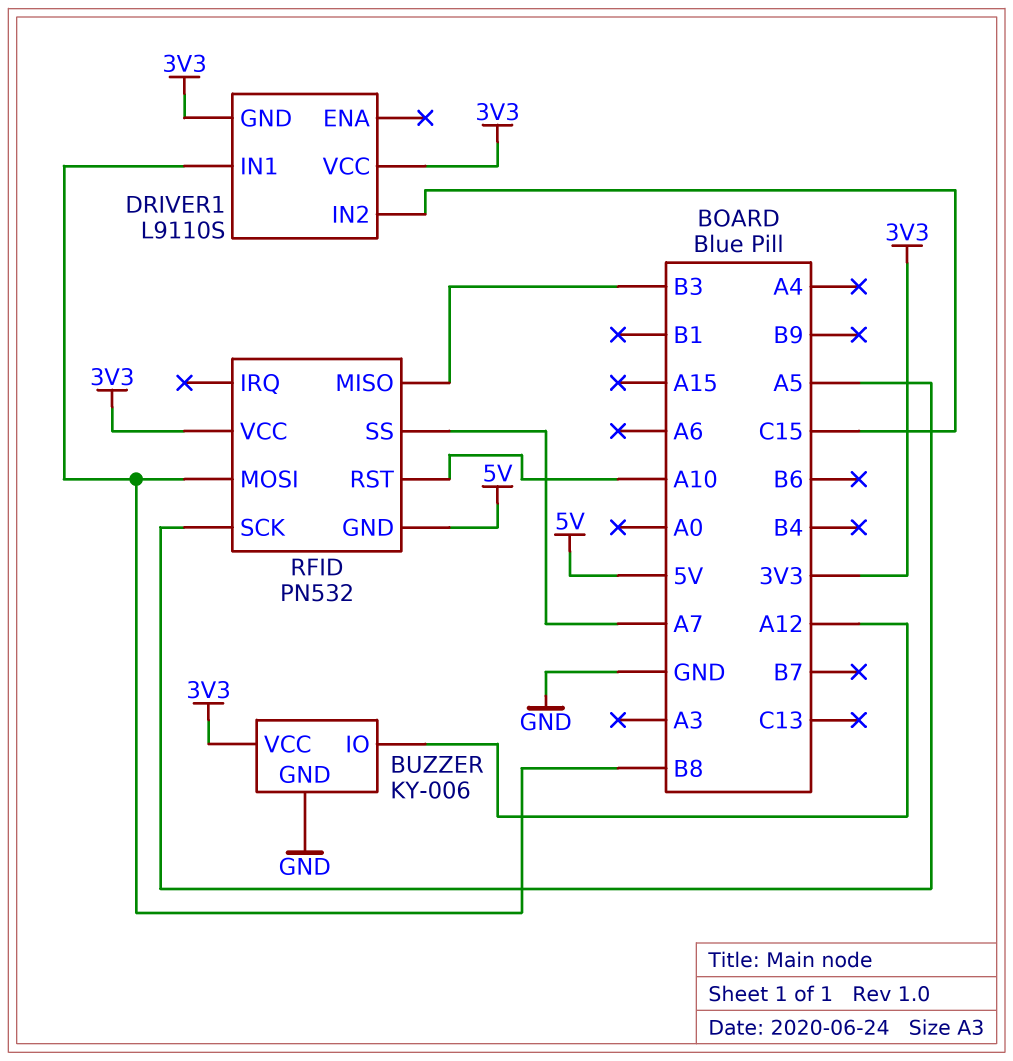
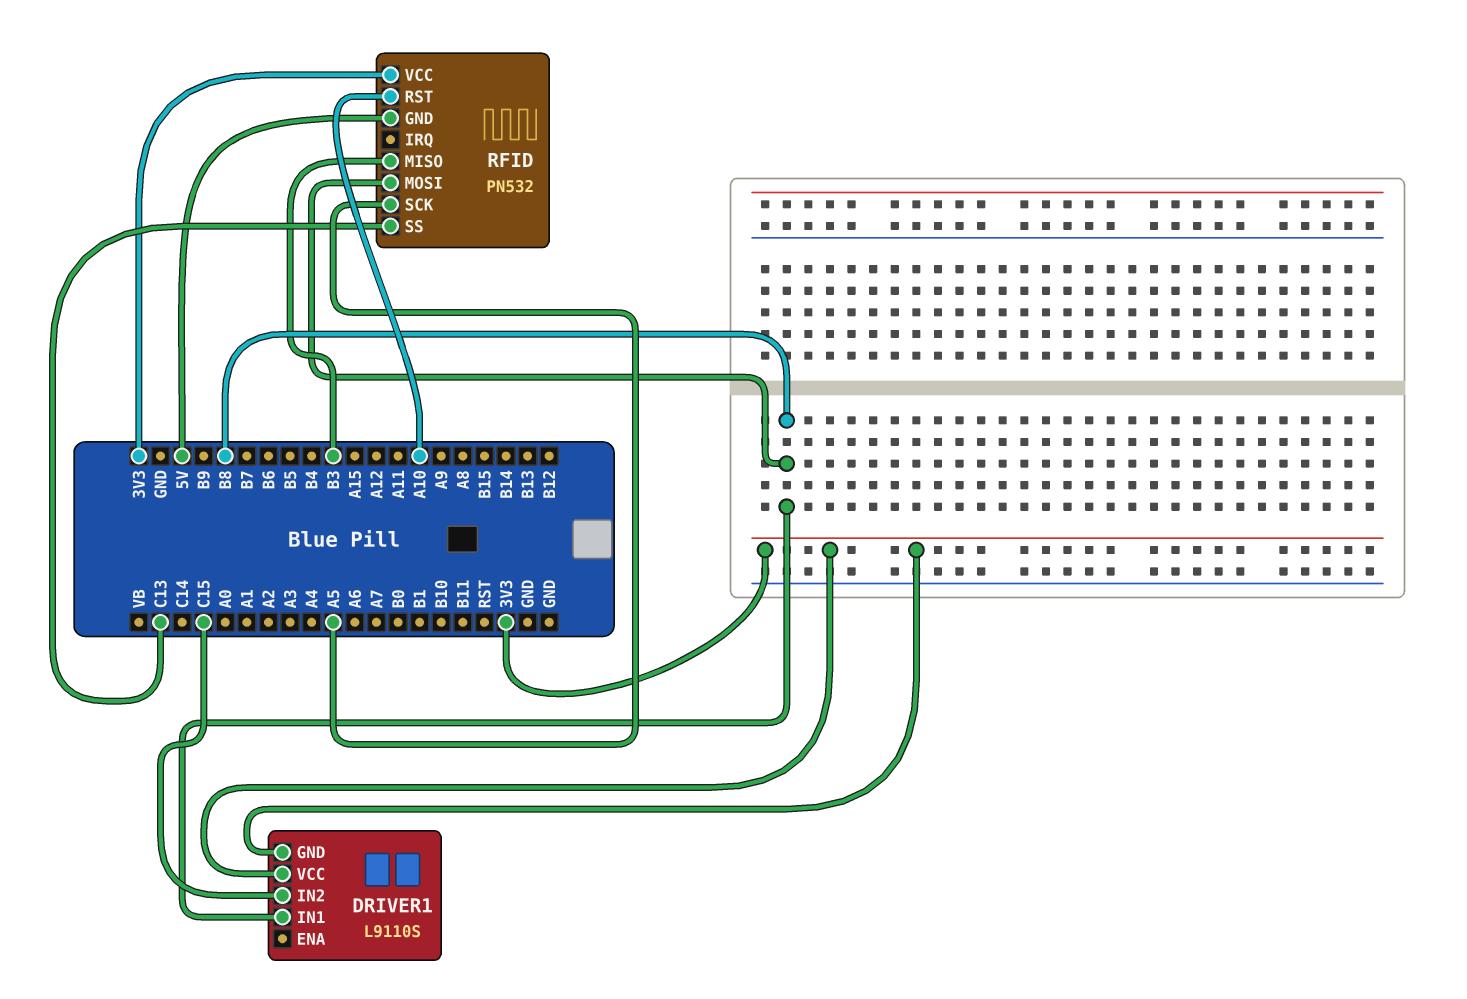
BUZZER: KY-006 -> none
BUZZER pin GND: GND -> none
BUZZER pin IO: A12 -> none
BUZZER pin VCC: 3V3 -> none
RFID pin SS: A7 -> C13

